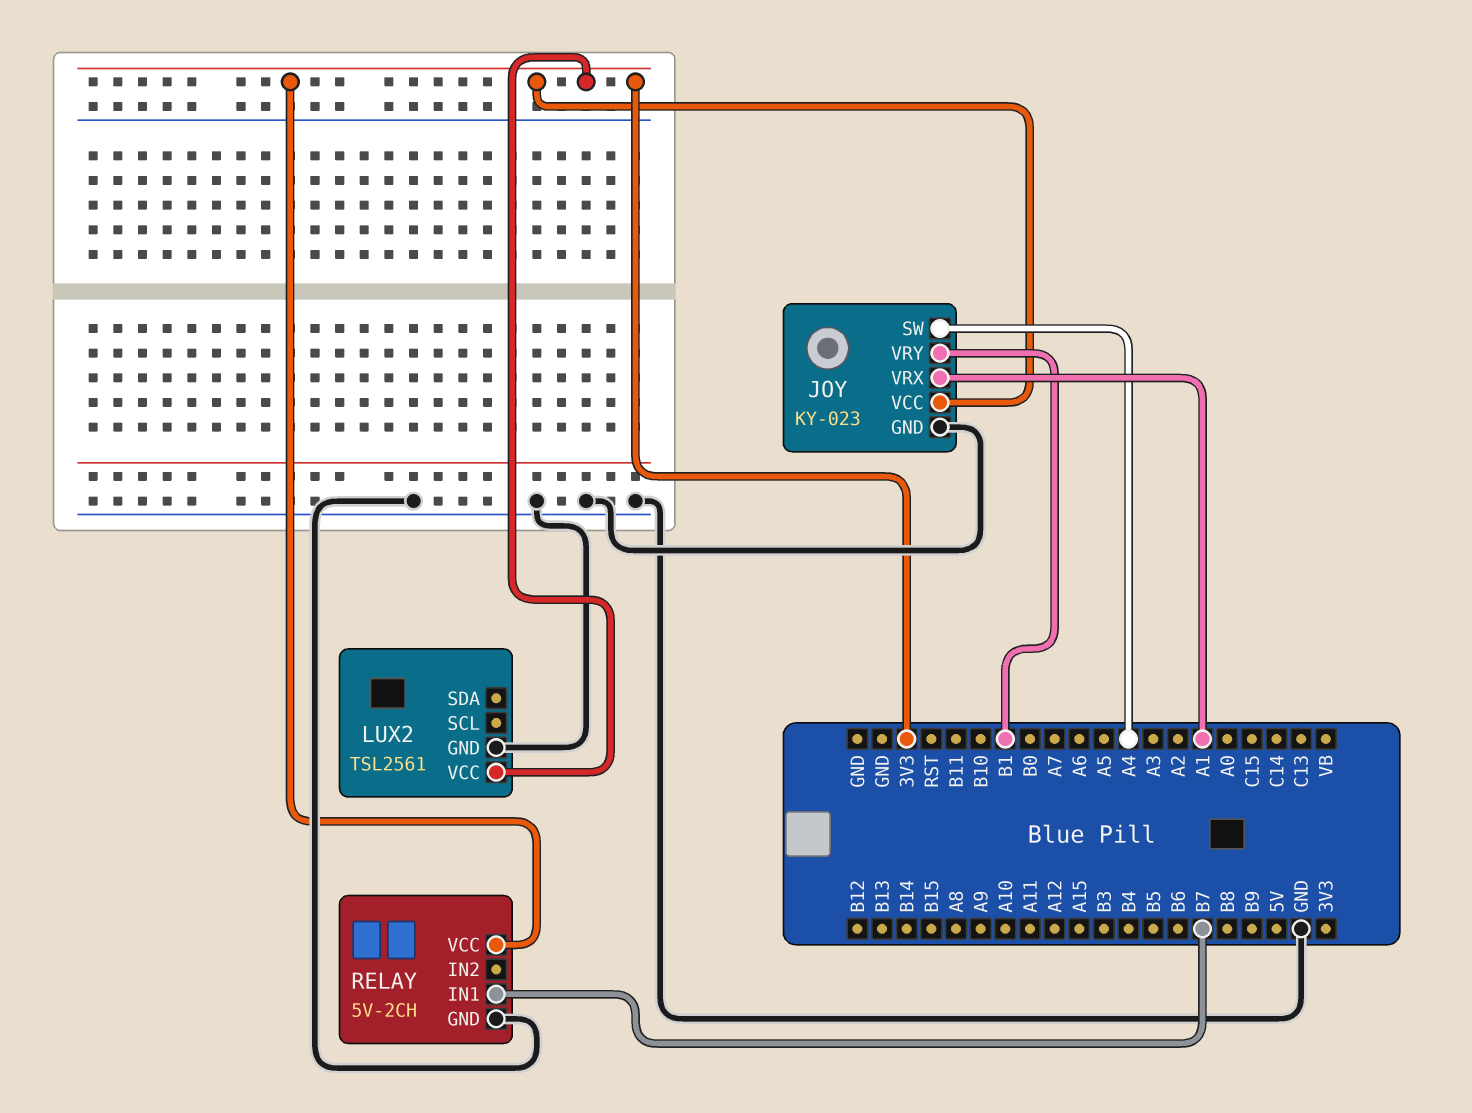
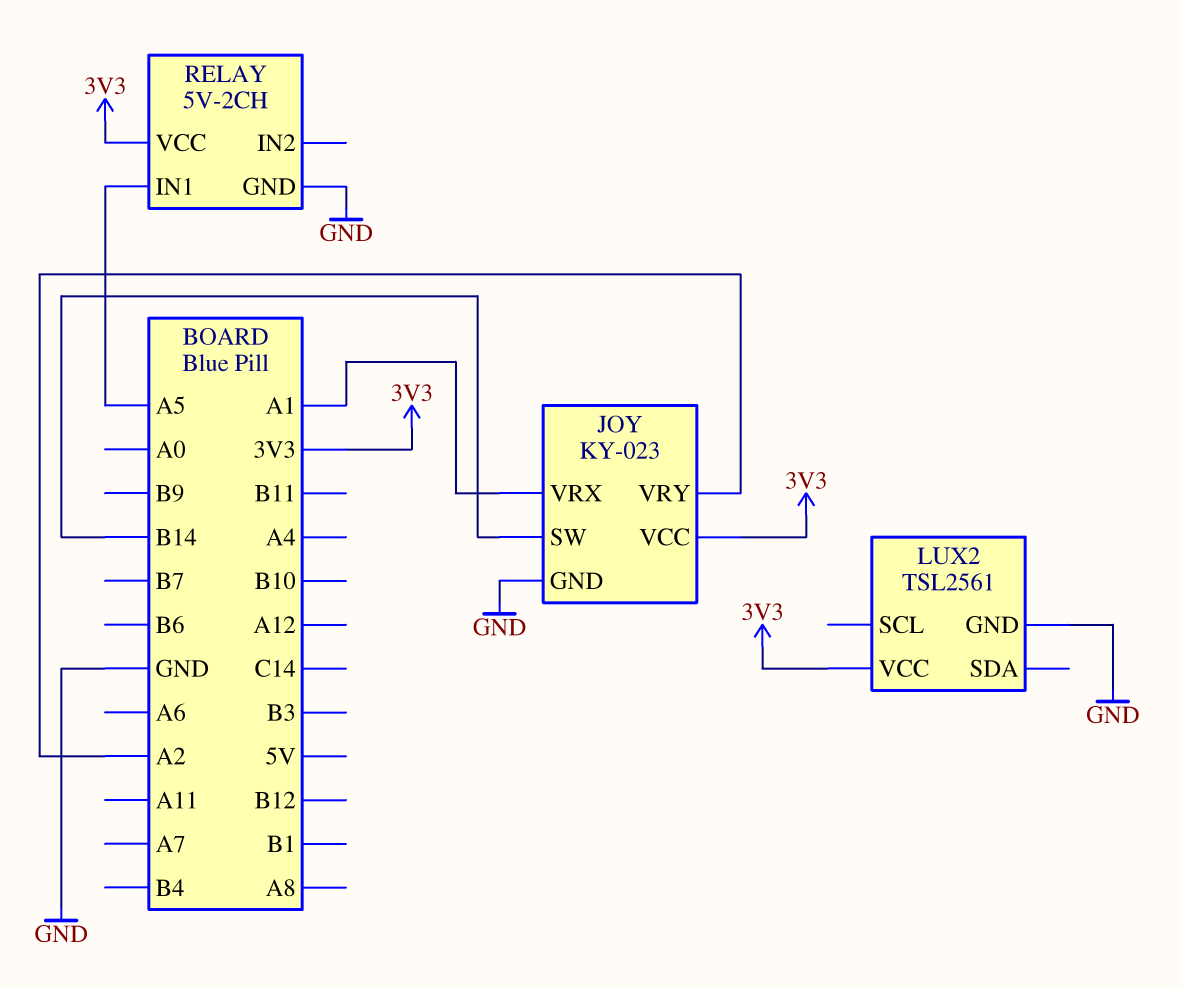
JOY pin SW: A4 -> B14
JOY pin VRY: B1 -> A2
RELAY pin IN1: B7 -> A5

